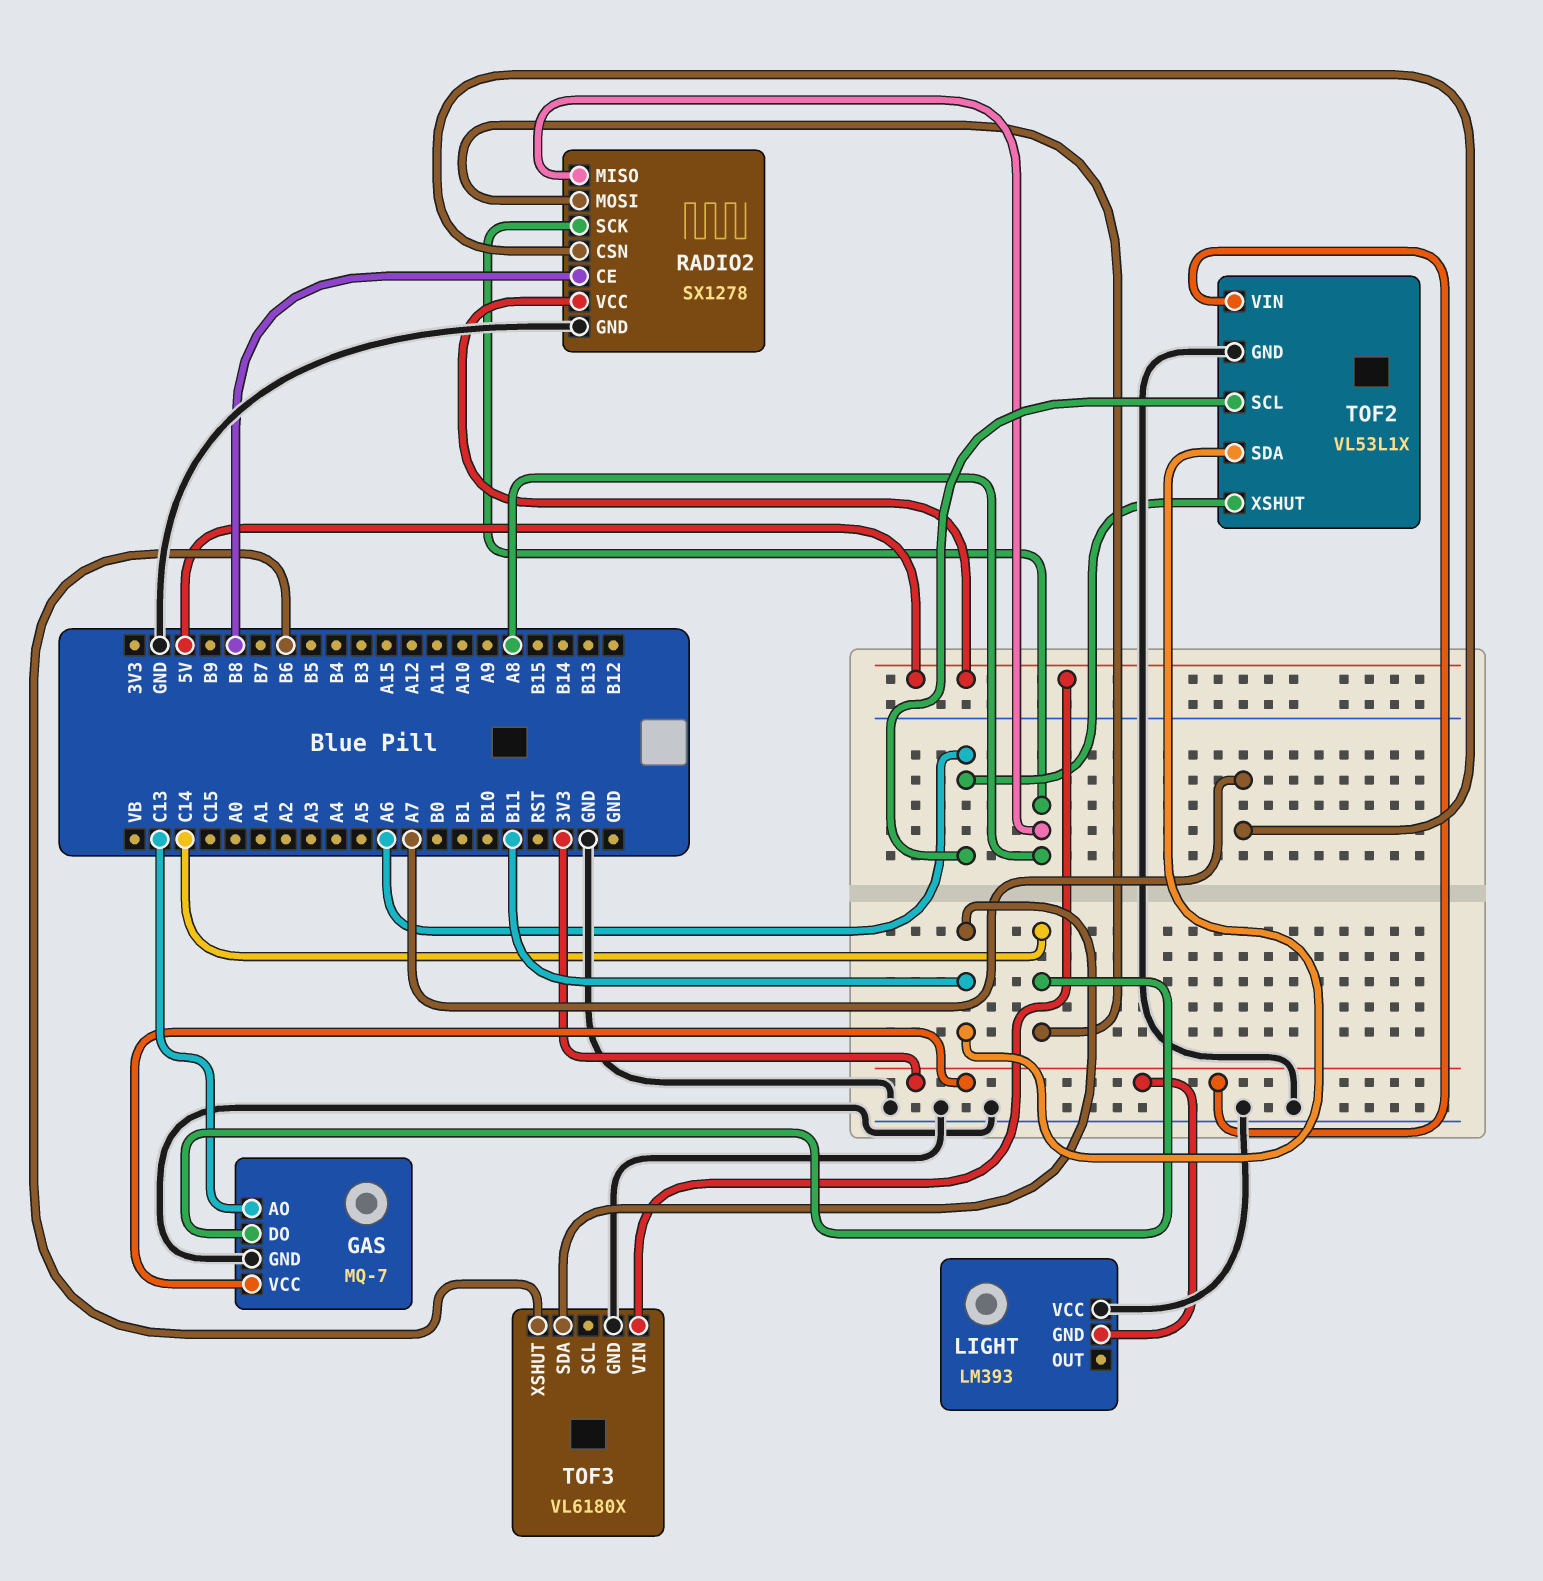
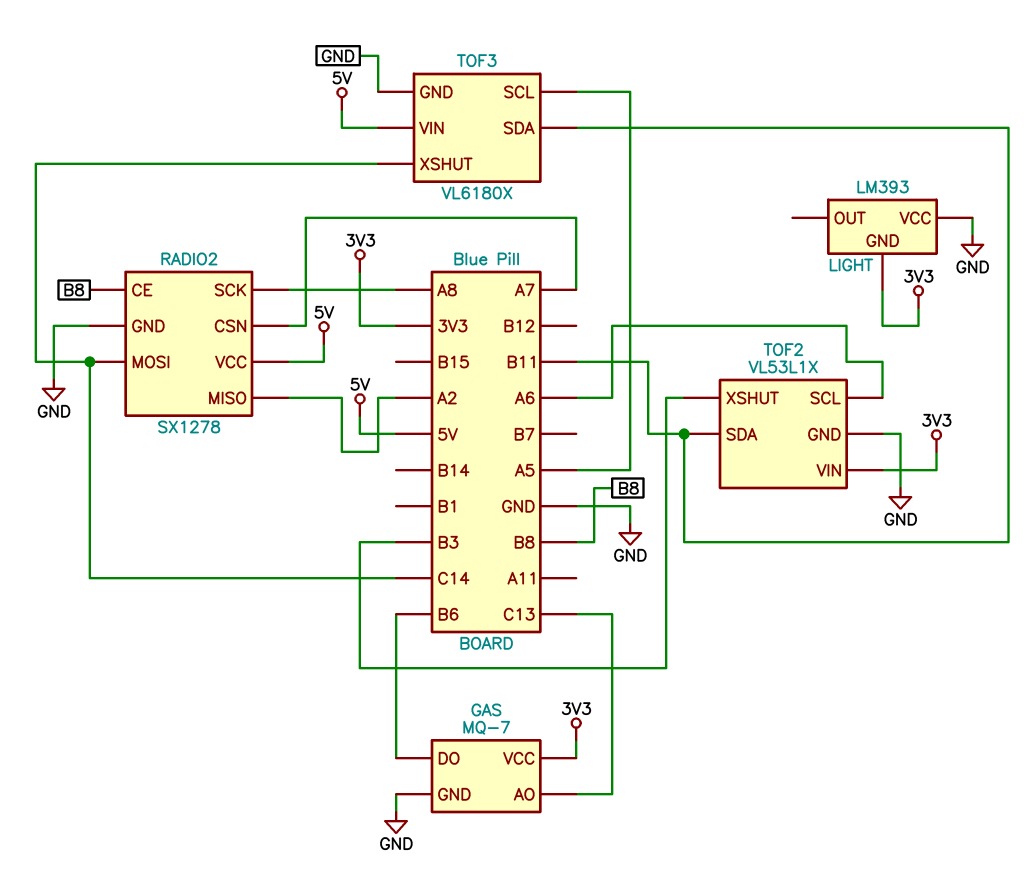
GAS pin DO: C14 -> B6
RADIO2 pin MISO: A8 -> A2
TOF2 pin XSHUT: A6 -> B3
TOF3 pin SCL: none -> A5
TOF3 pin XSHUT: B6 -> C14

